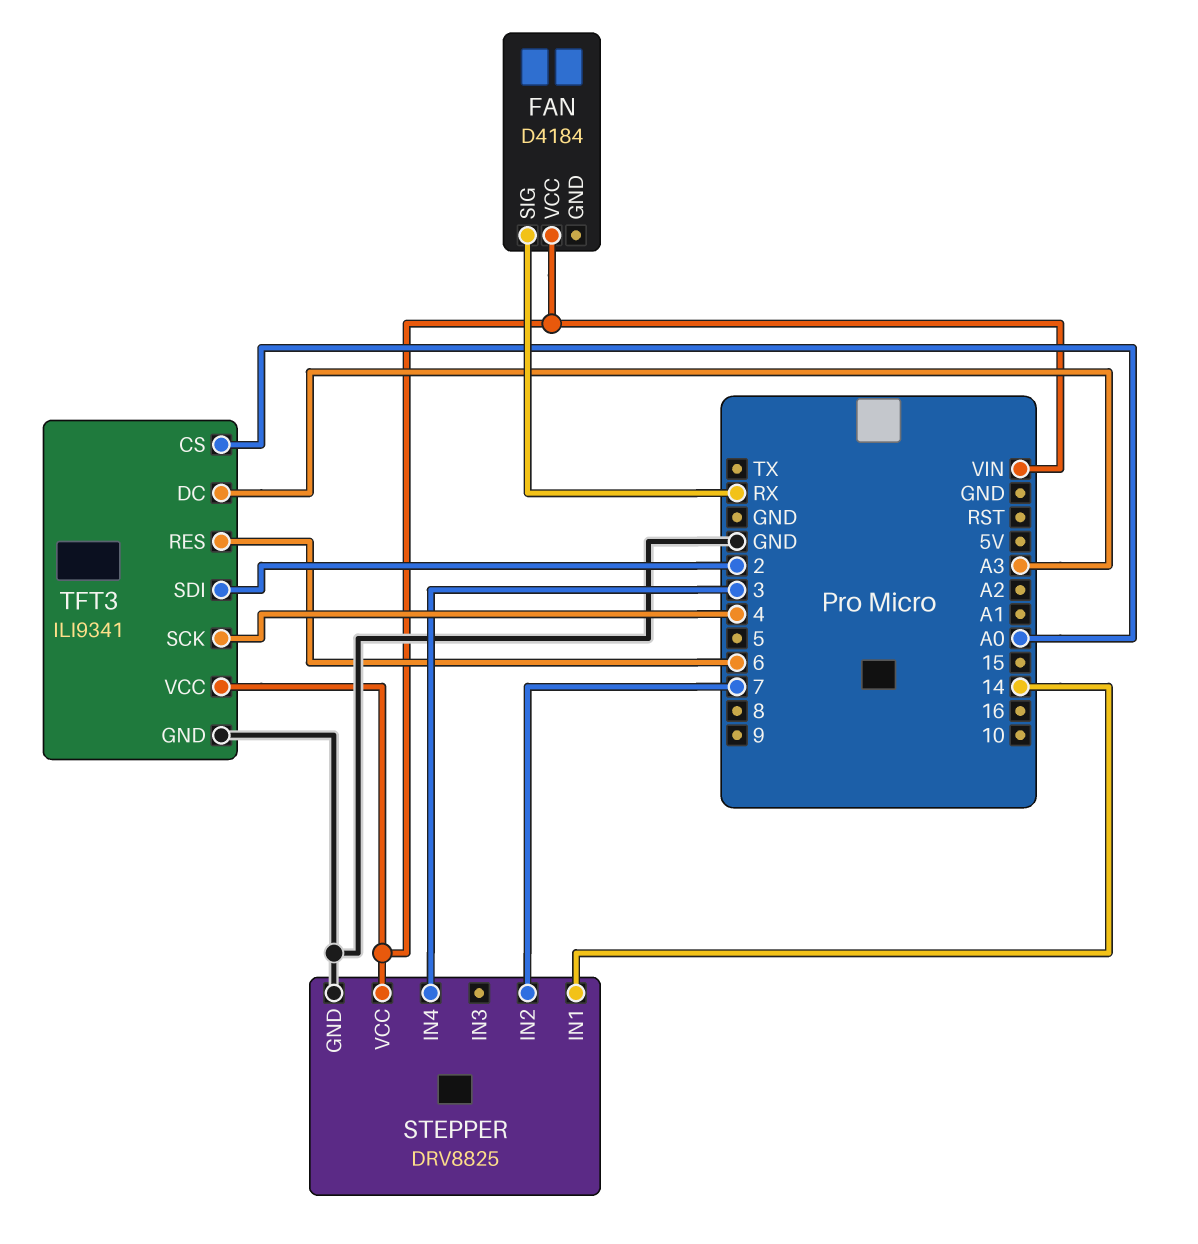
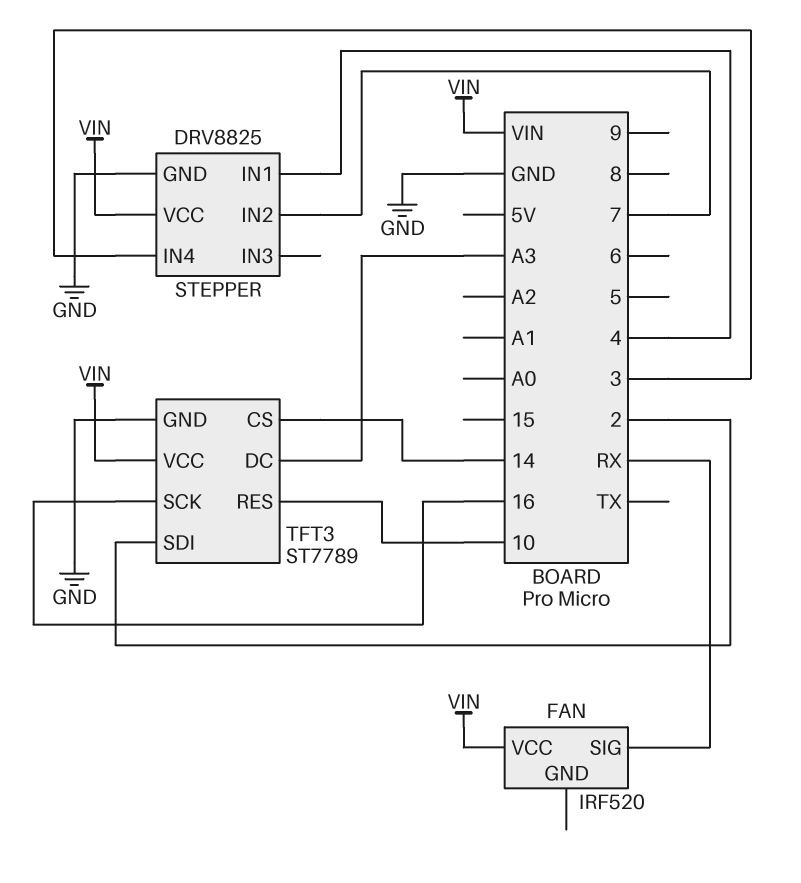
FAN: D4184 -> IRF520
STEPPER pin IN1: 14 -> 4
TFT3: ILI9341 -> ST7789
TFT3 pin CS: A0 -> 14
TFT3 pin RES: 6 -> 10
TFT3 pin SCK: 4 -> 16

